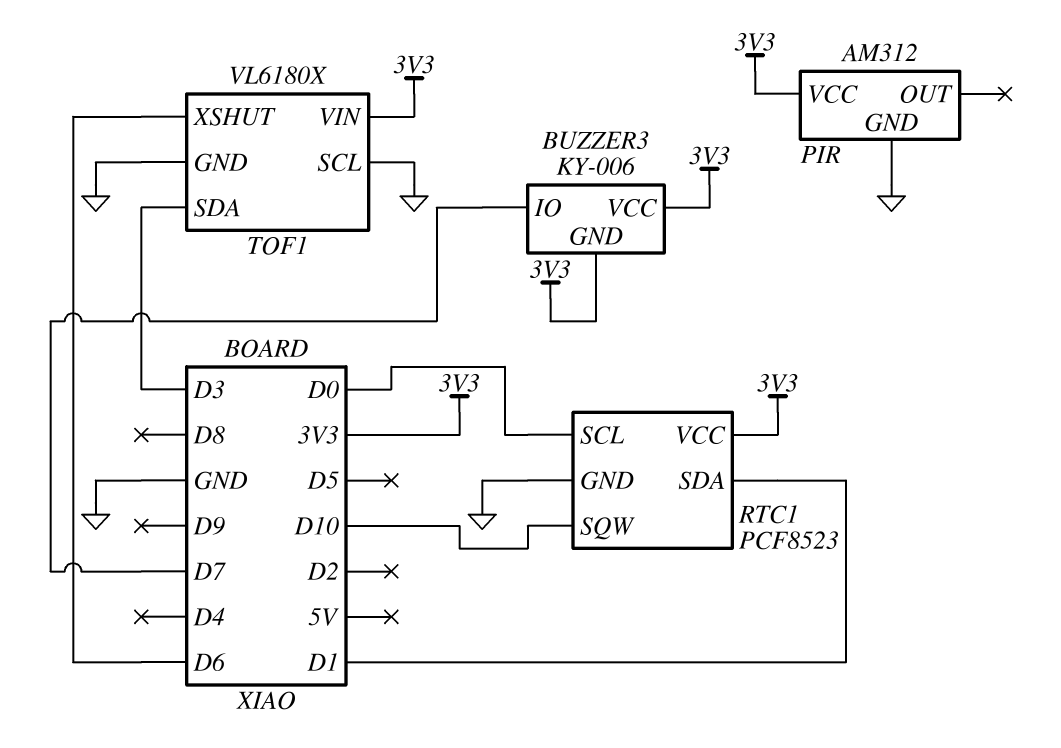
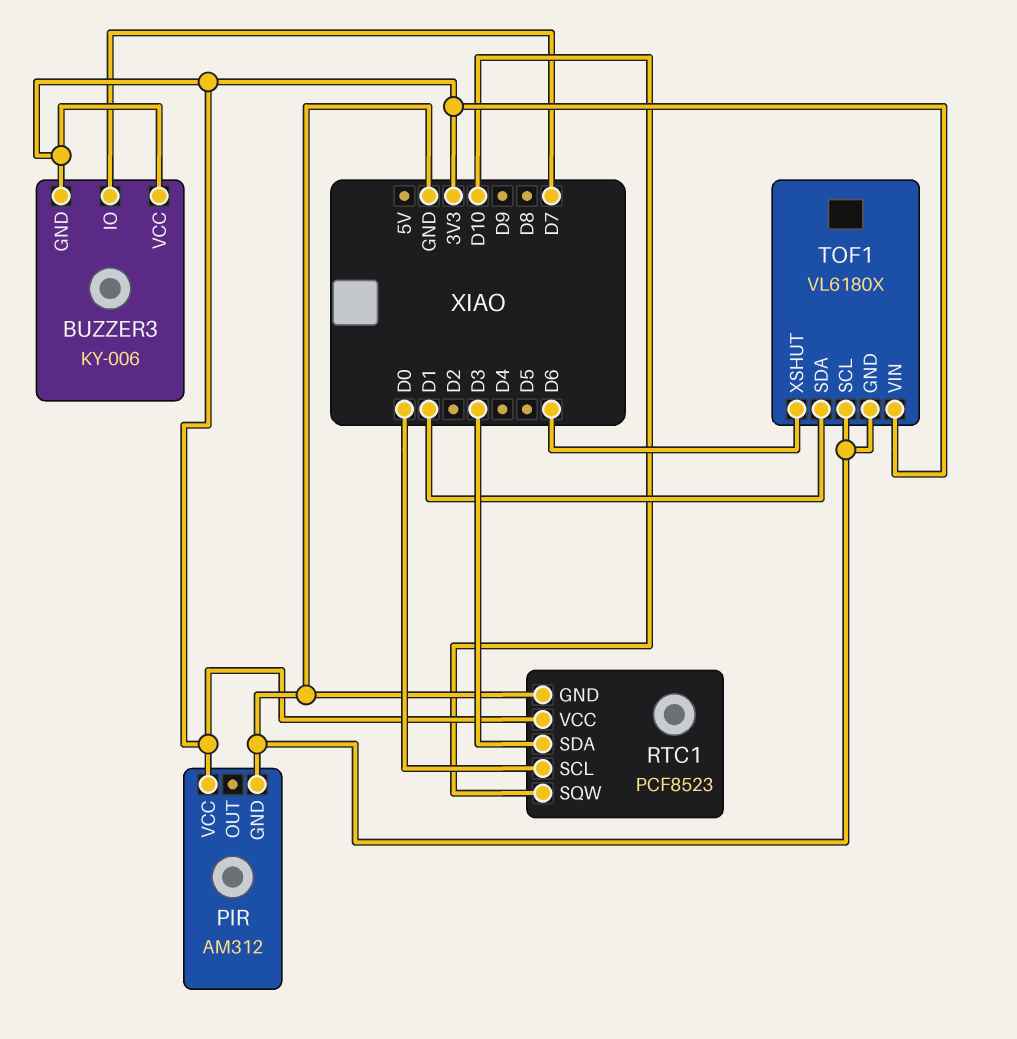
RTC1 pin SDA: D1 -> D3
TOF1 pin SDA: D3 -> D1

